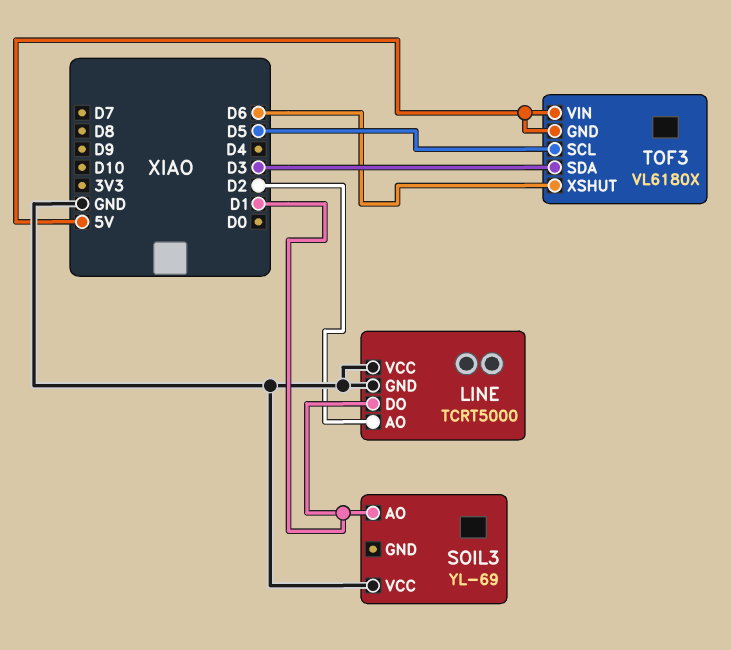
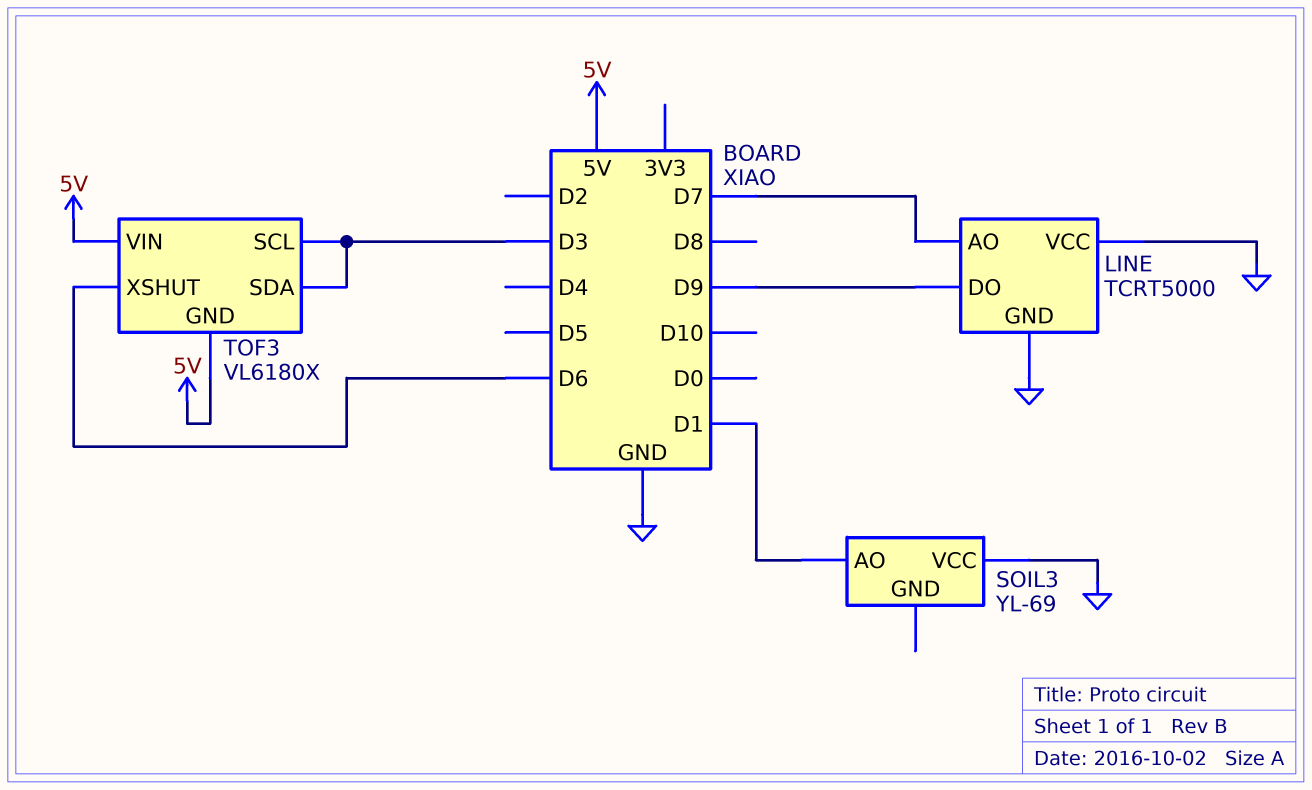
LINE pin AO: D2 -> D7
LINE pin DO: D1 -> D9
TOF3 pin SCL: D5 -> D3

